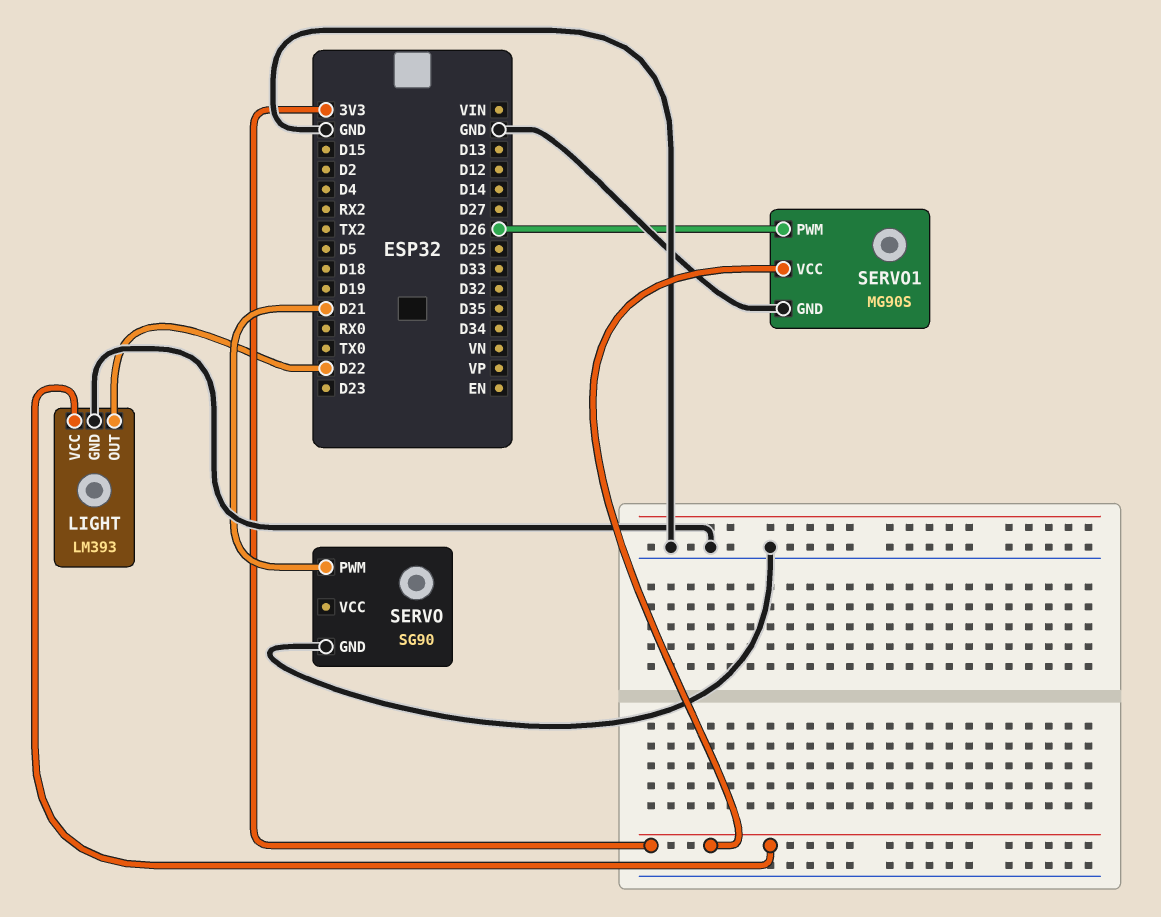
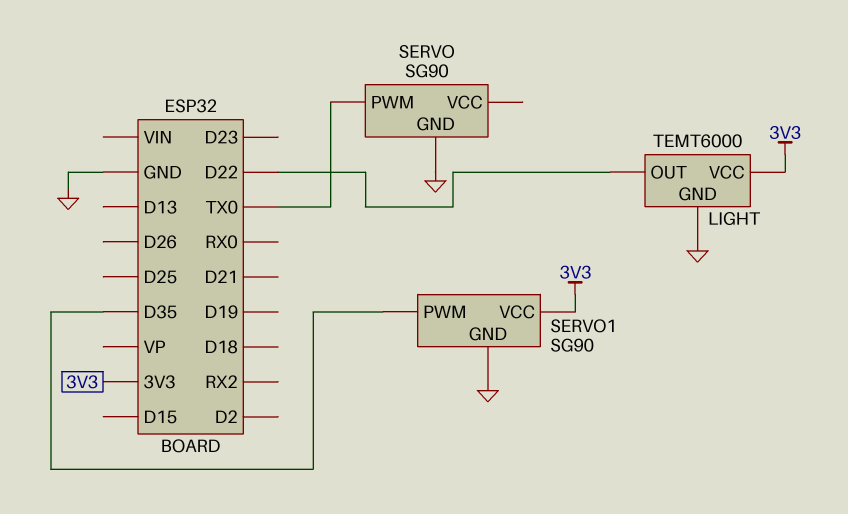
LIGHT: LM393 -> TEMT6000
SERVO pin PWM: D21 -> TX0
SERVO1: MG90S -> SG90
SERVO1 pin PWM: D26 -> D35

